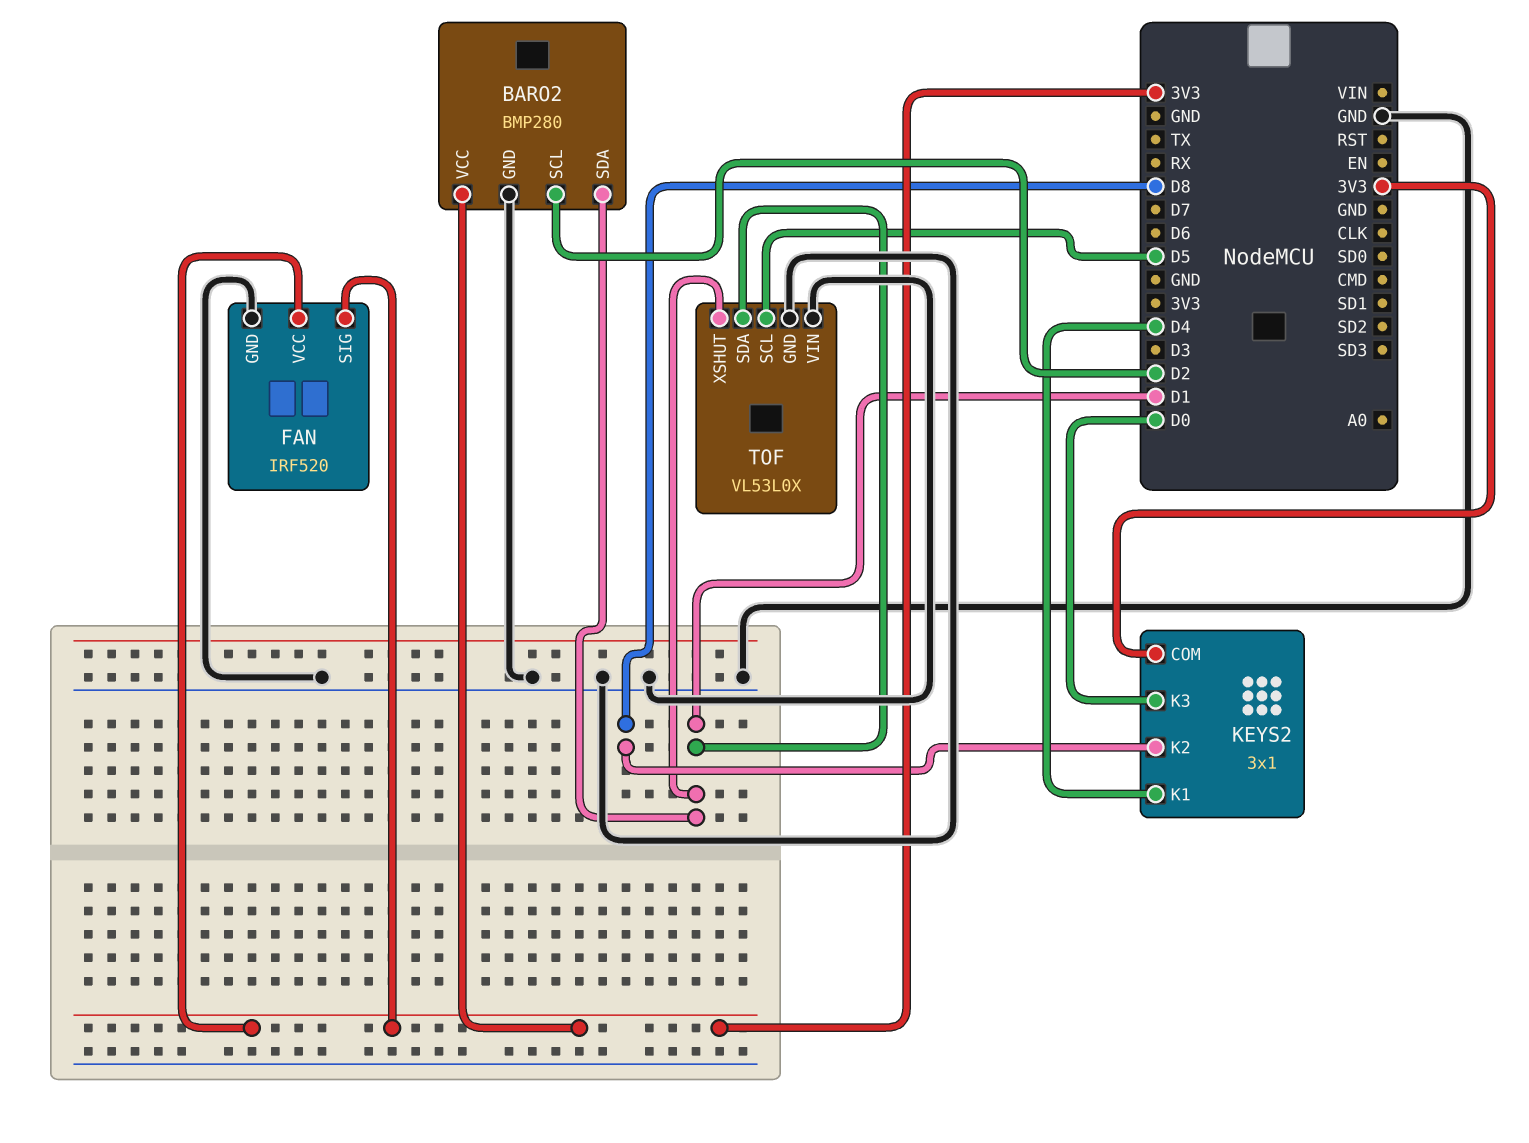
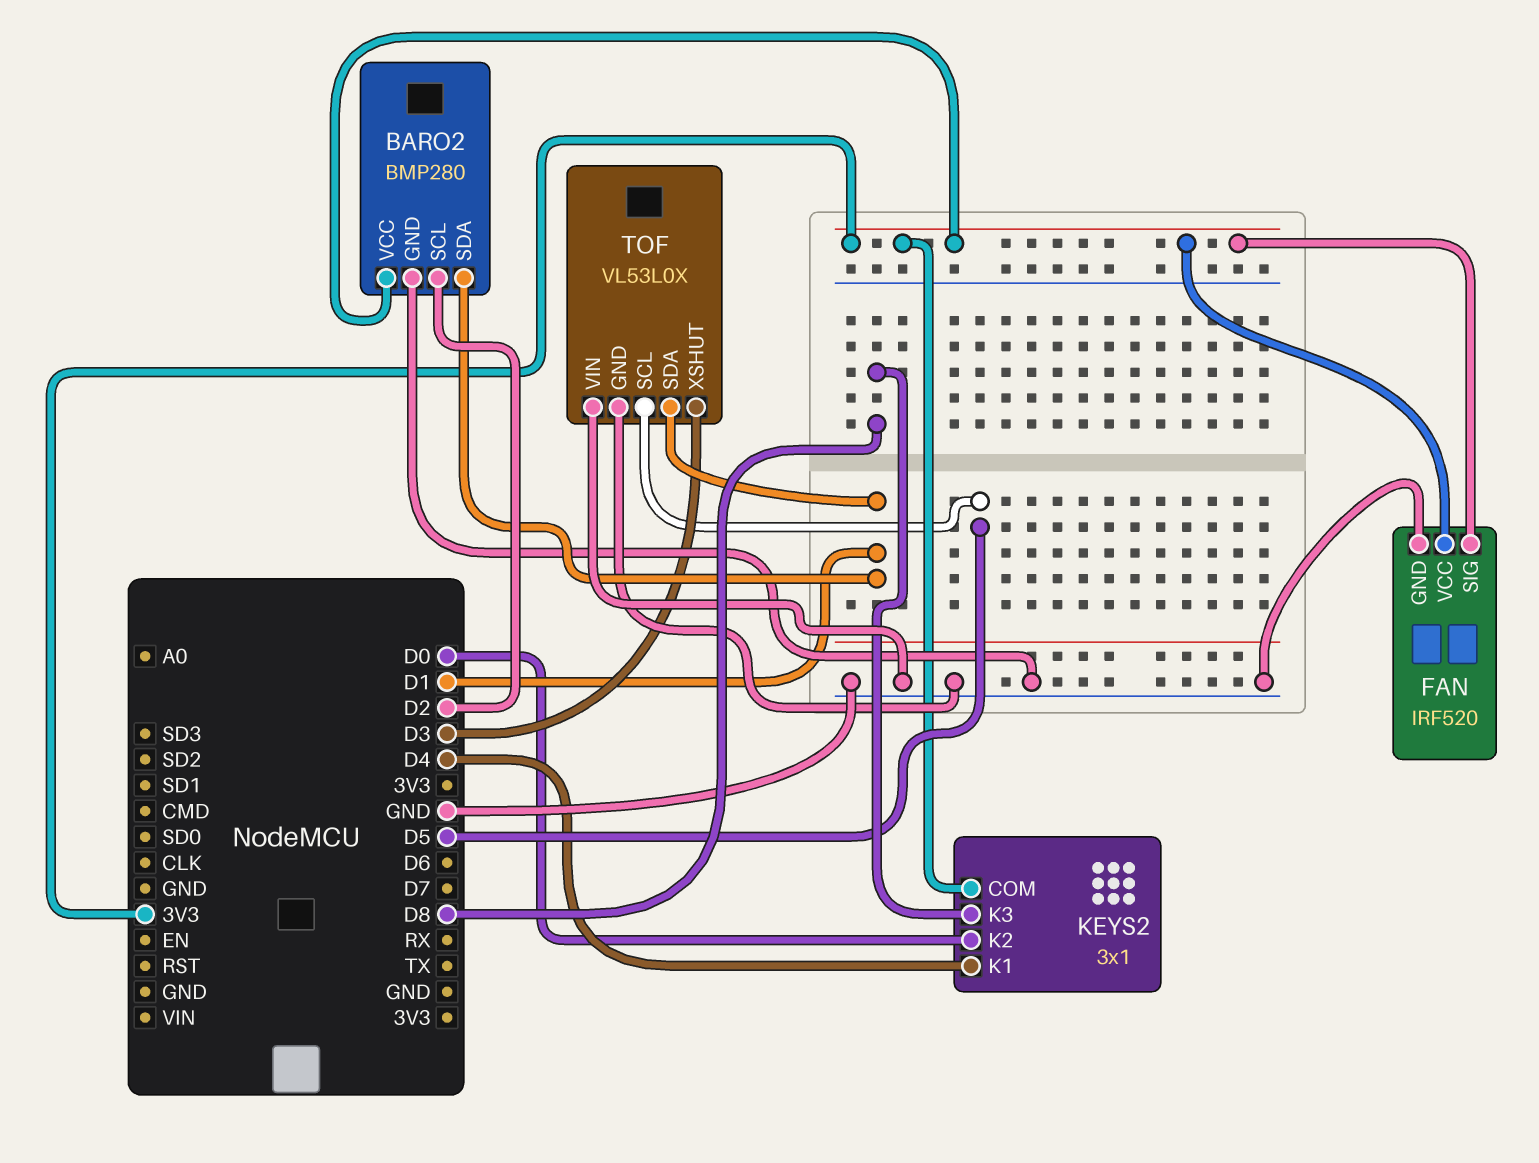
KEYS2 pin K2: D8 -> D0
KEYS2 pin K3: D0 -> D8
TOF pin XSHUT: D1 -> D3

